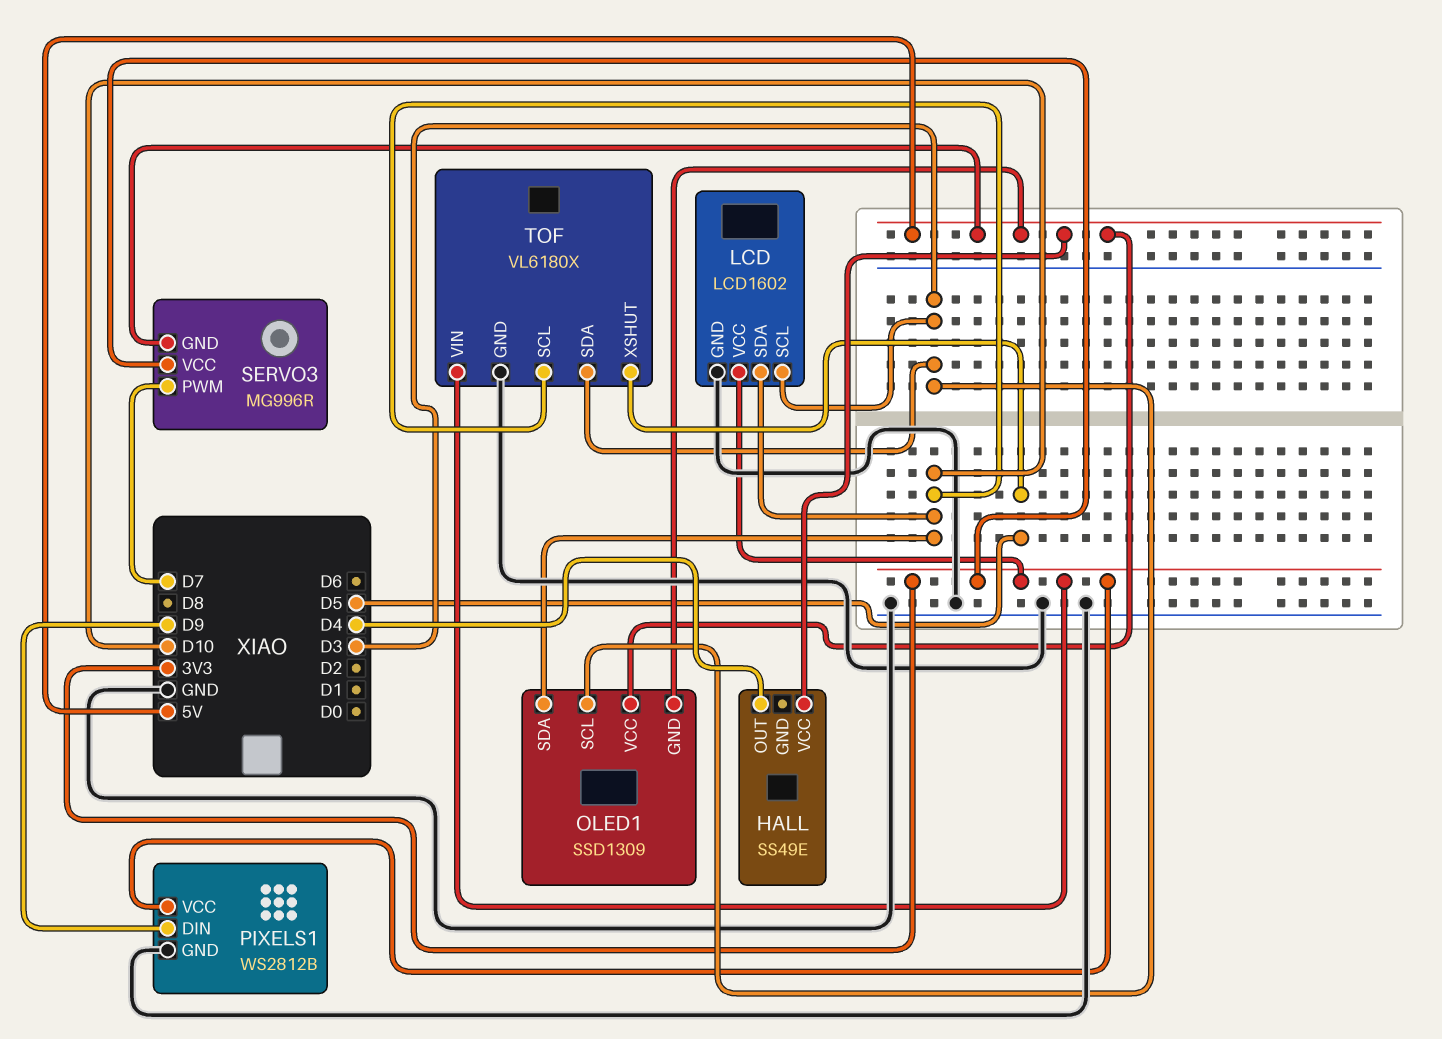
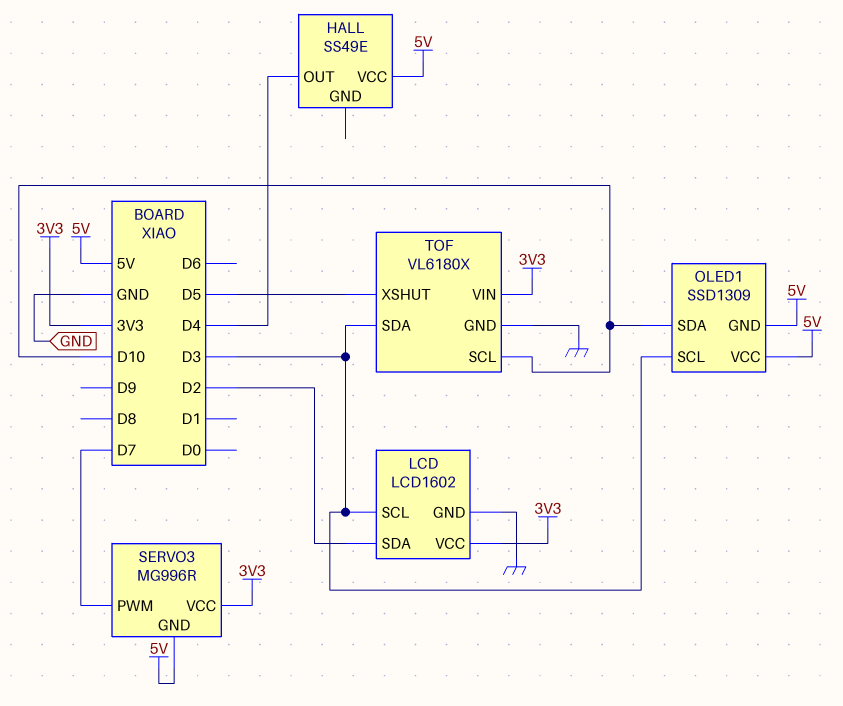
LCD pin SDA: D10 -> D2
PIXELS1: WS2812B -> none
PIXELS1 pin DIN: D9 -> none
PIXELS1 pin GND: GND -> none
PIXELS1 pin VCC: 3V3 -> none

